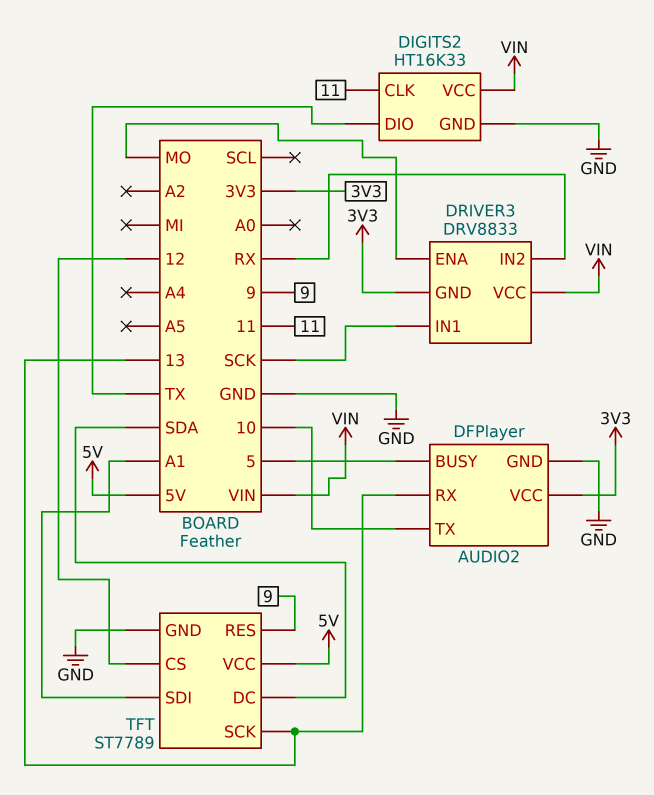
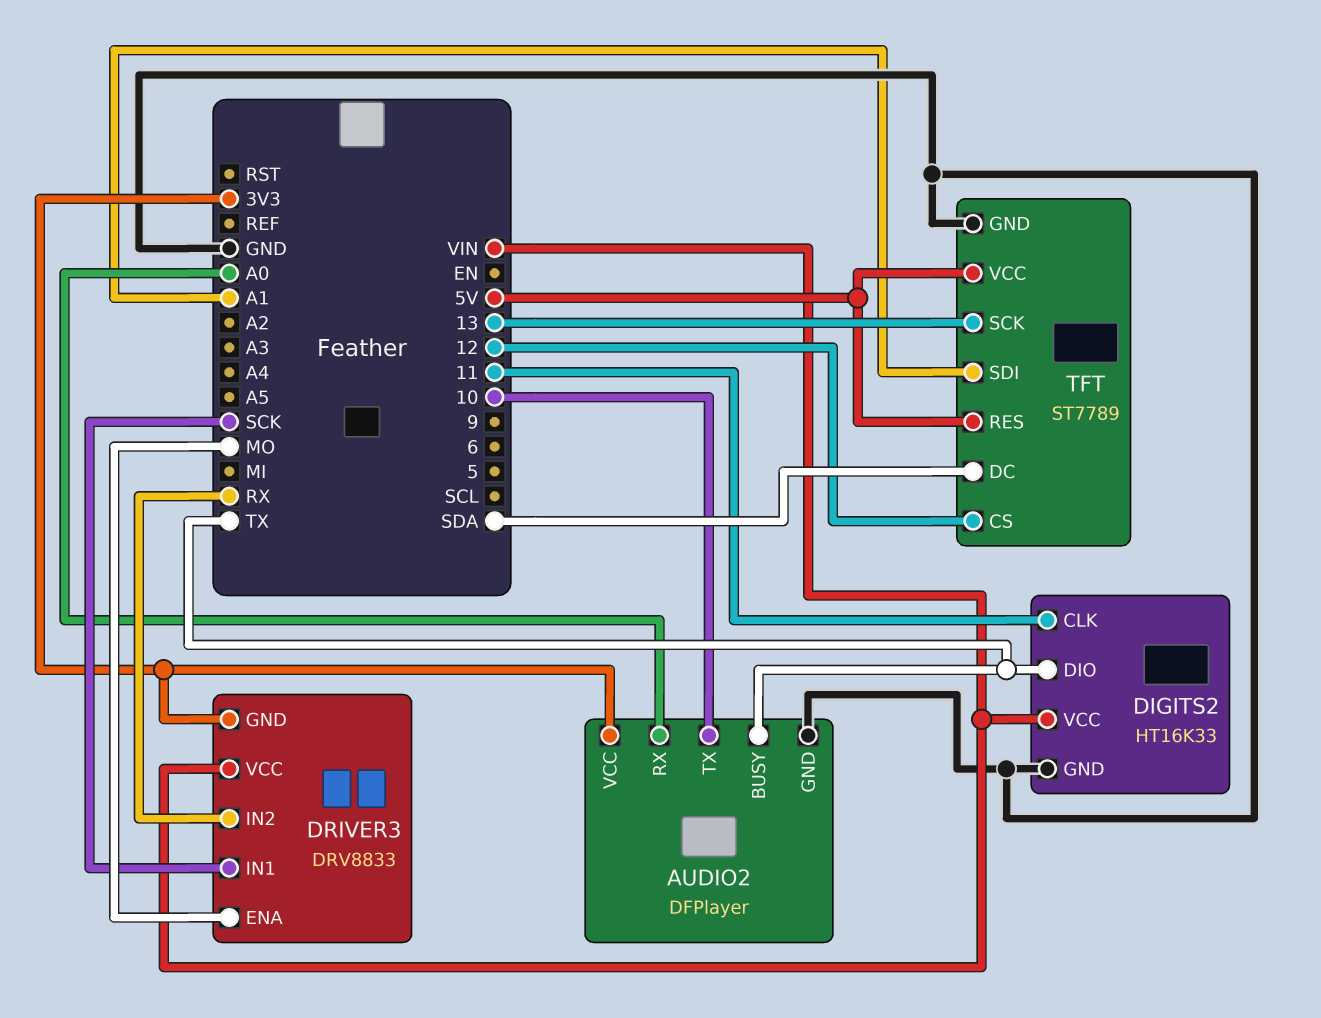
AUDIO2 pin BUSY: 5 -> TX
AUDIO2 pin RX: 13 -> A0
TFT pin RES: 9 -> 5V

